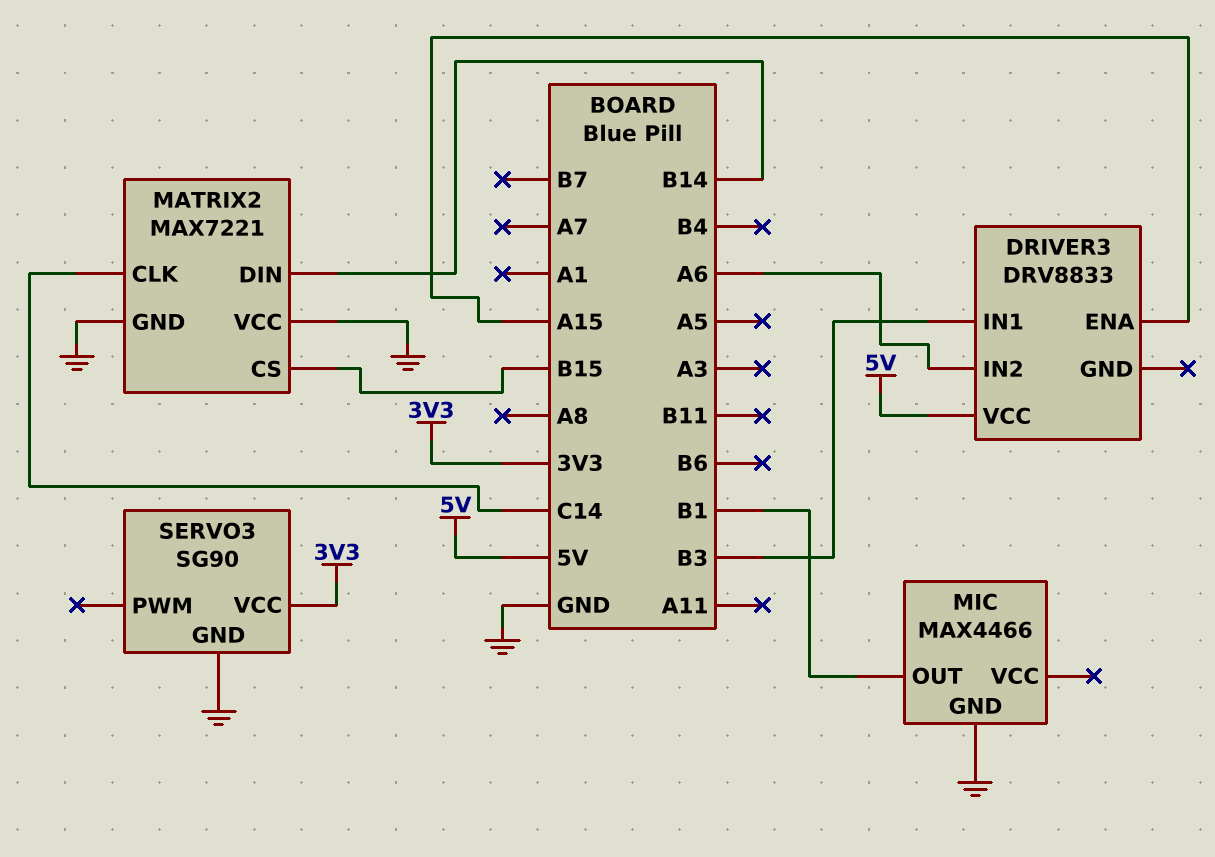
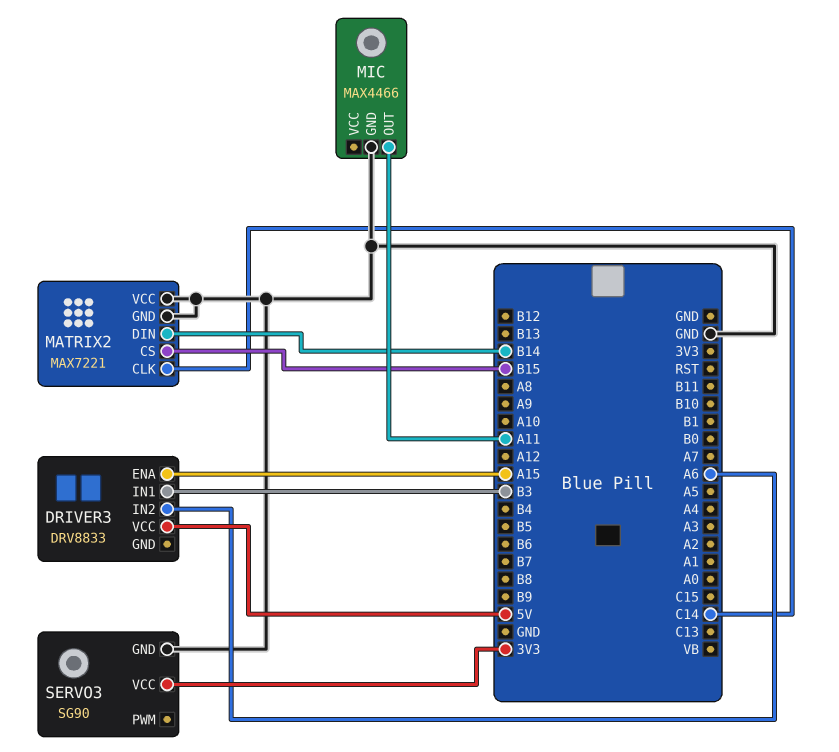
MIC pin OUT: B1 -> A11

